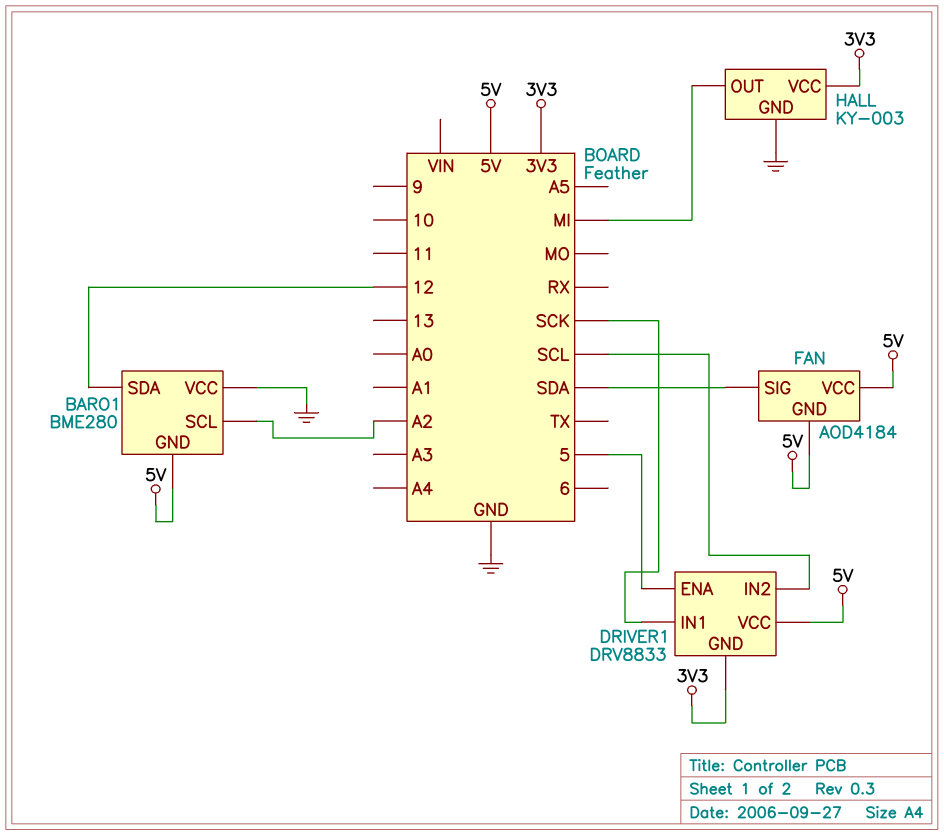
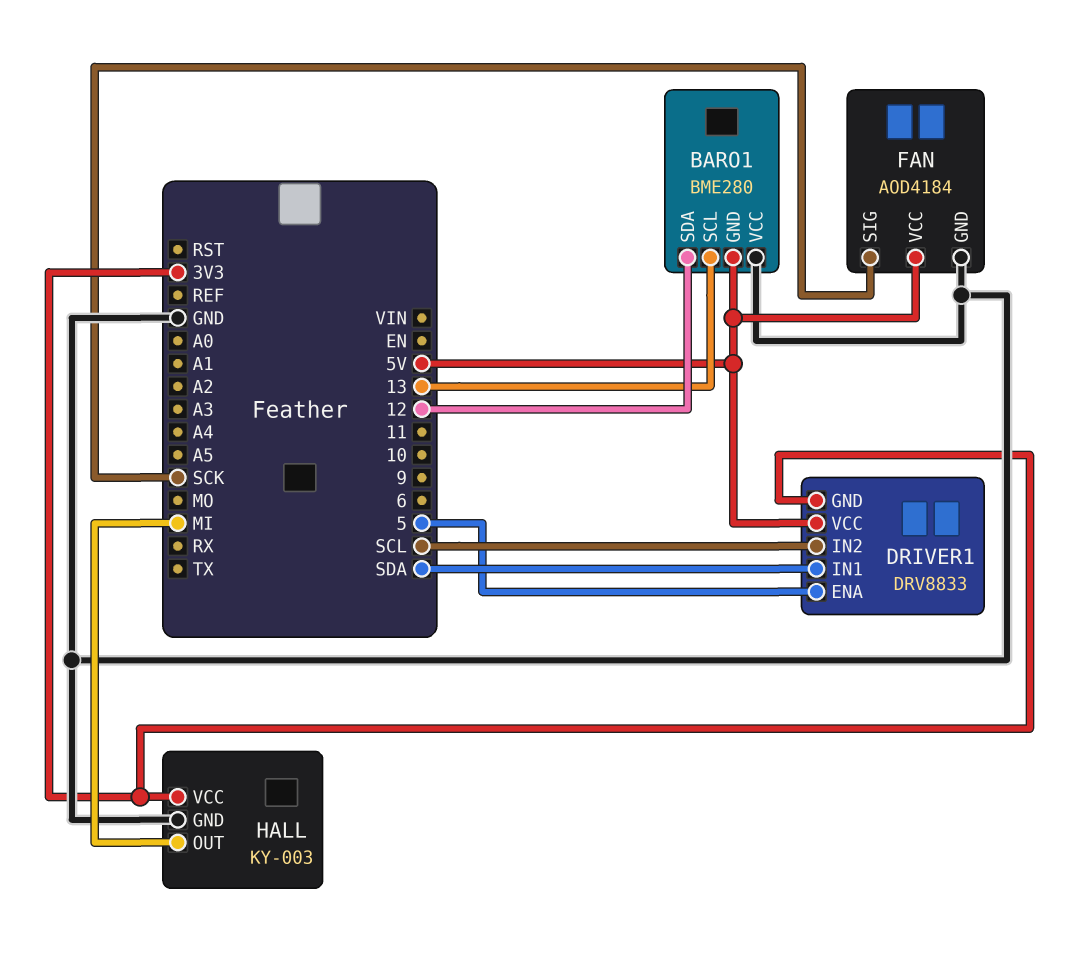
BARO1 pin SCL: A2 -> 13
DRIVER1 pin IN1: SCK -> SDA
FAN pin GND: 5V -> GND
FAN pin SIG: SDA -> SCK

